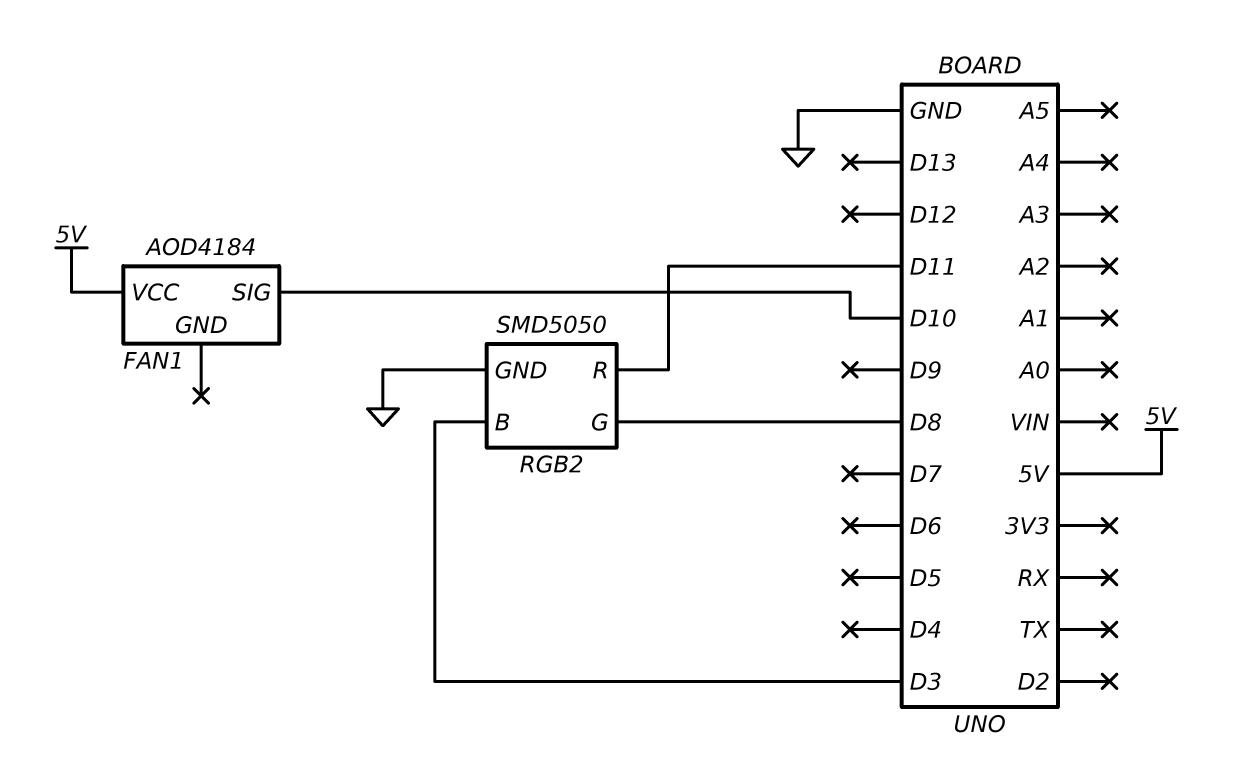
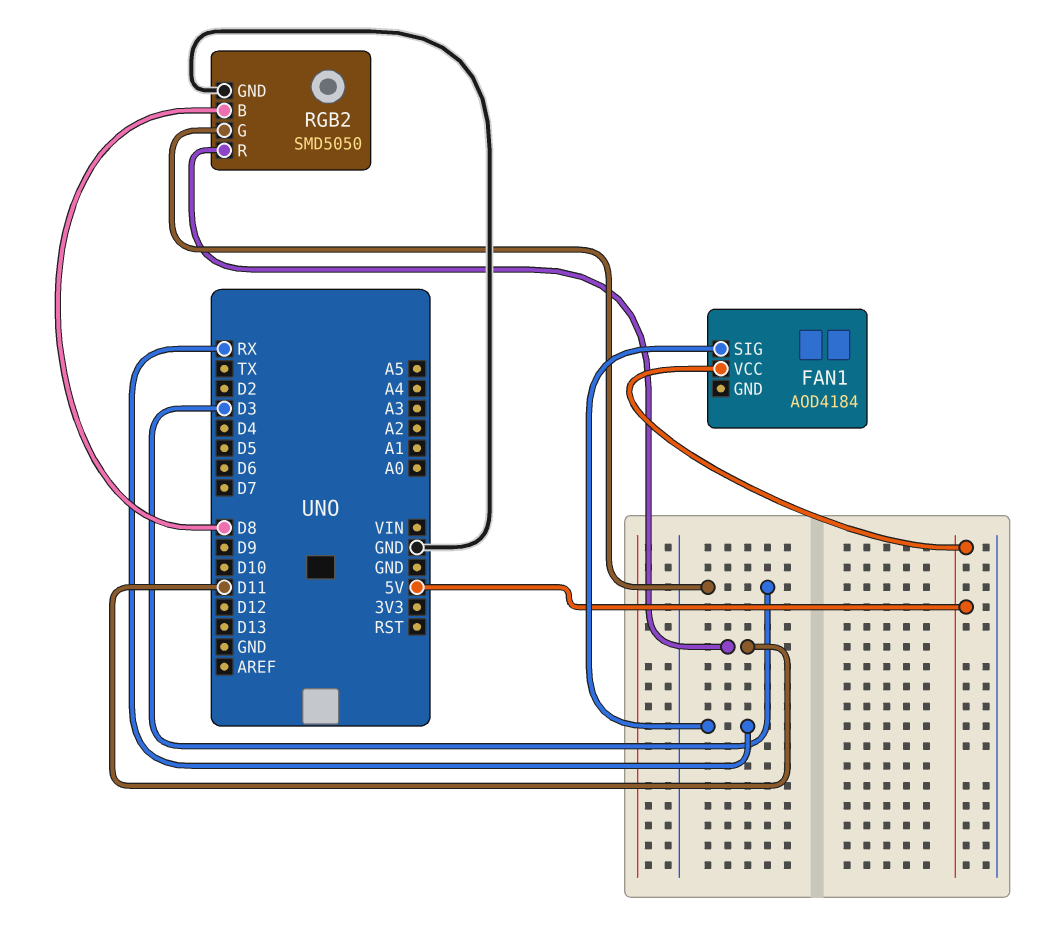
FAN1 pin SIG: D10 -> RX
RGB2 pin B: D3 -> D8
RGB2 pin G: D8 -> D3

